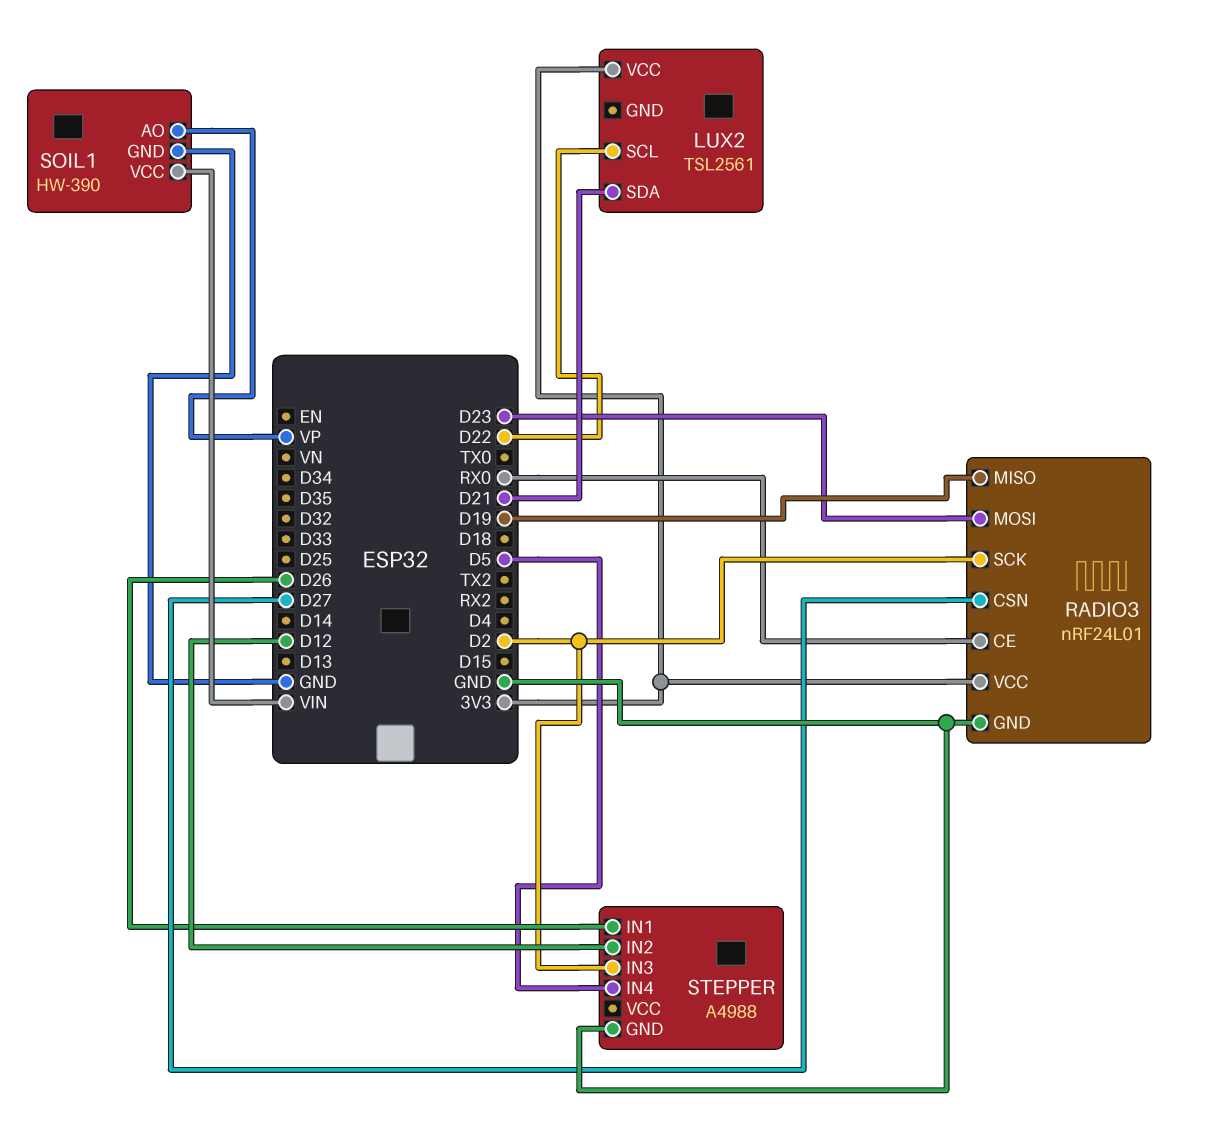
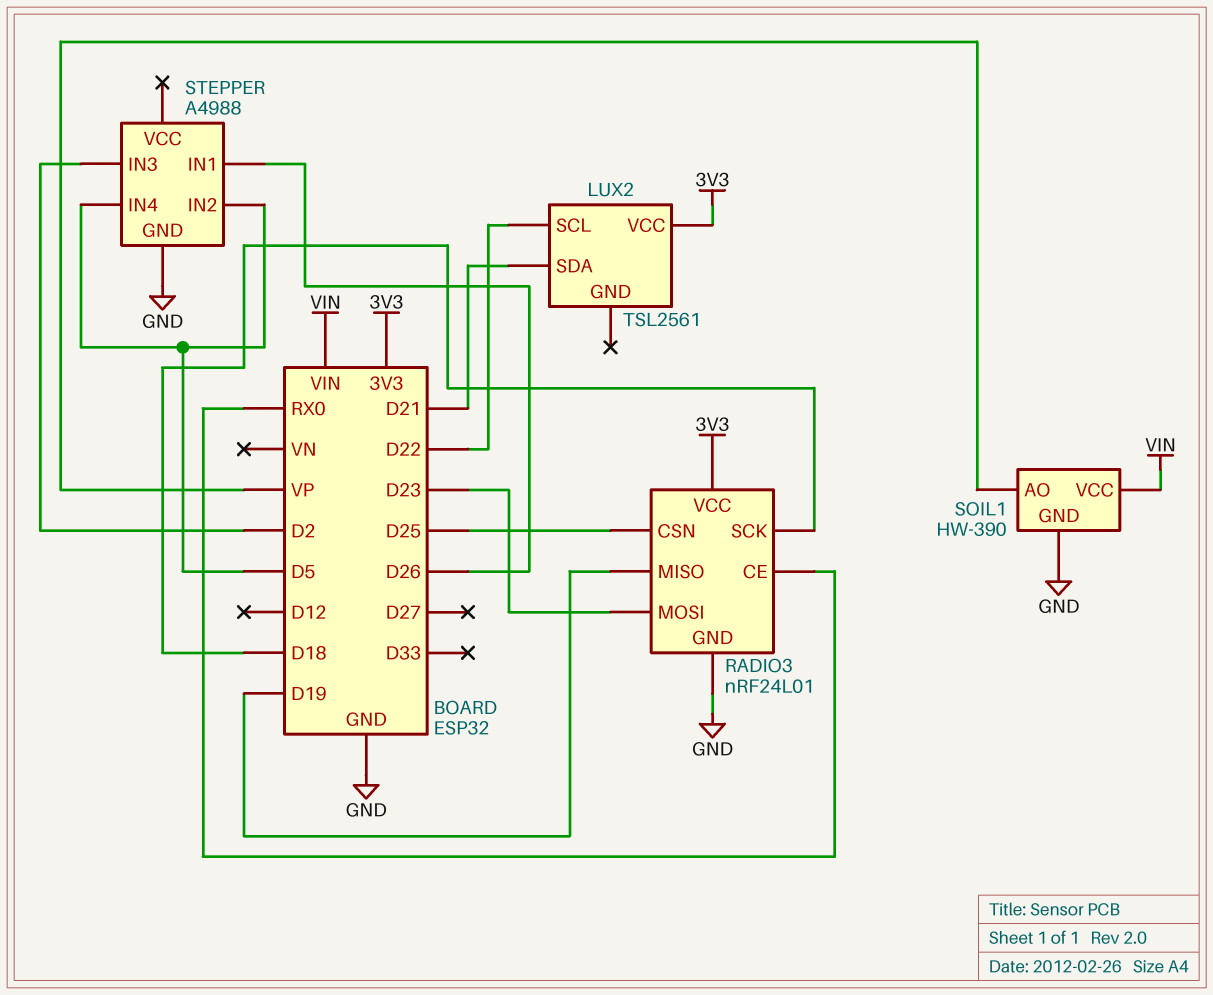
RADIO3 pin CSN: D27 -> D25
RADIO3 pin SCK: D2 -> D18
STEPPER pin IN2: D12 -> D5

